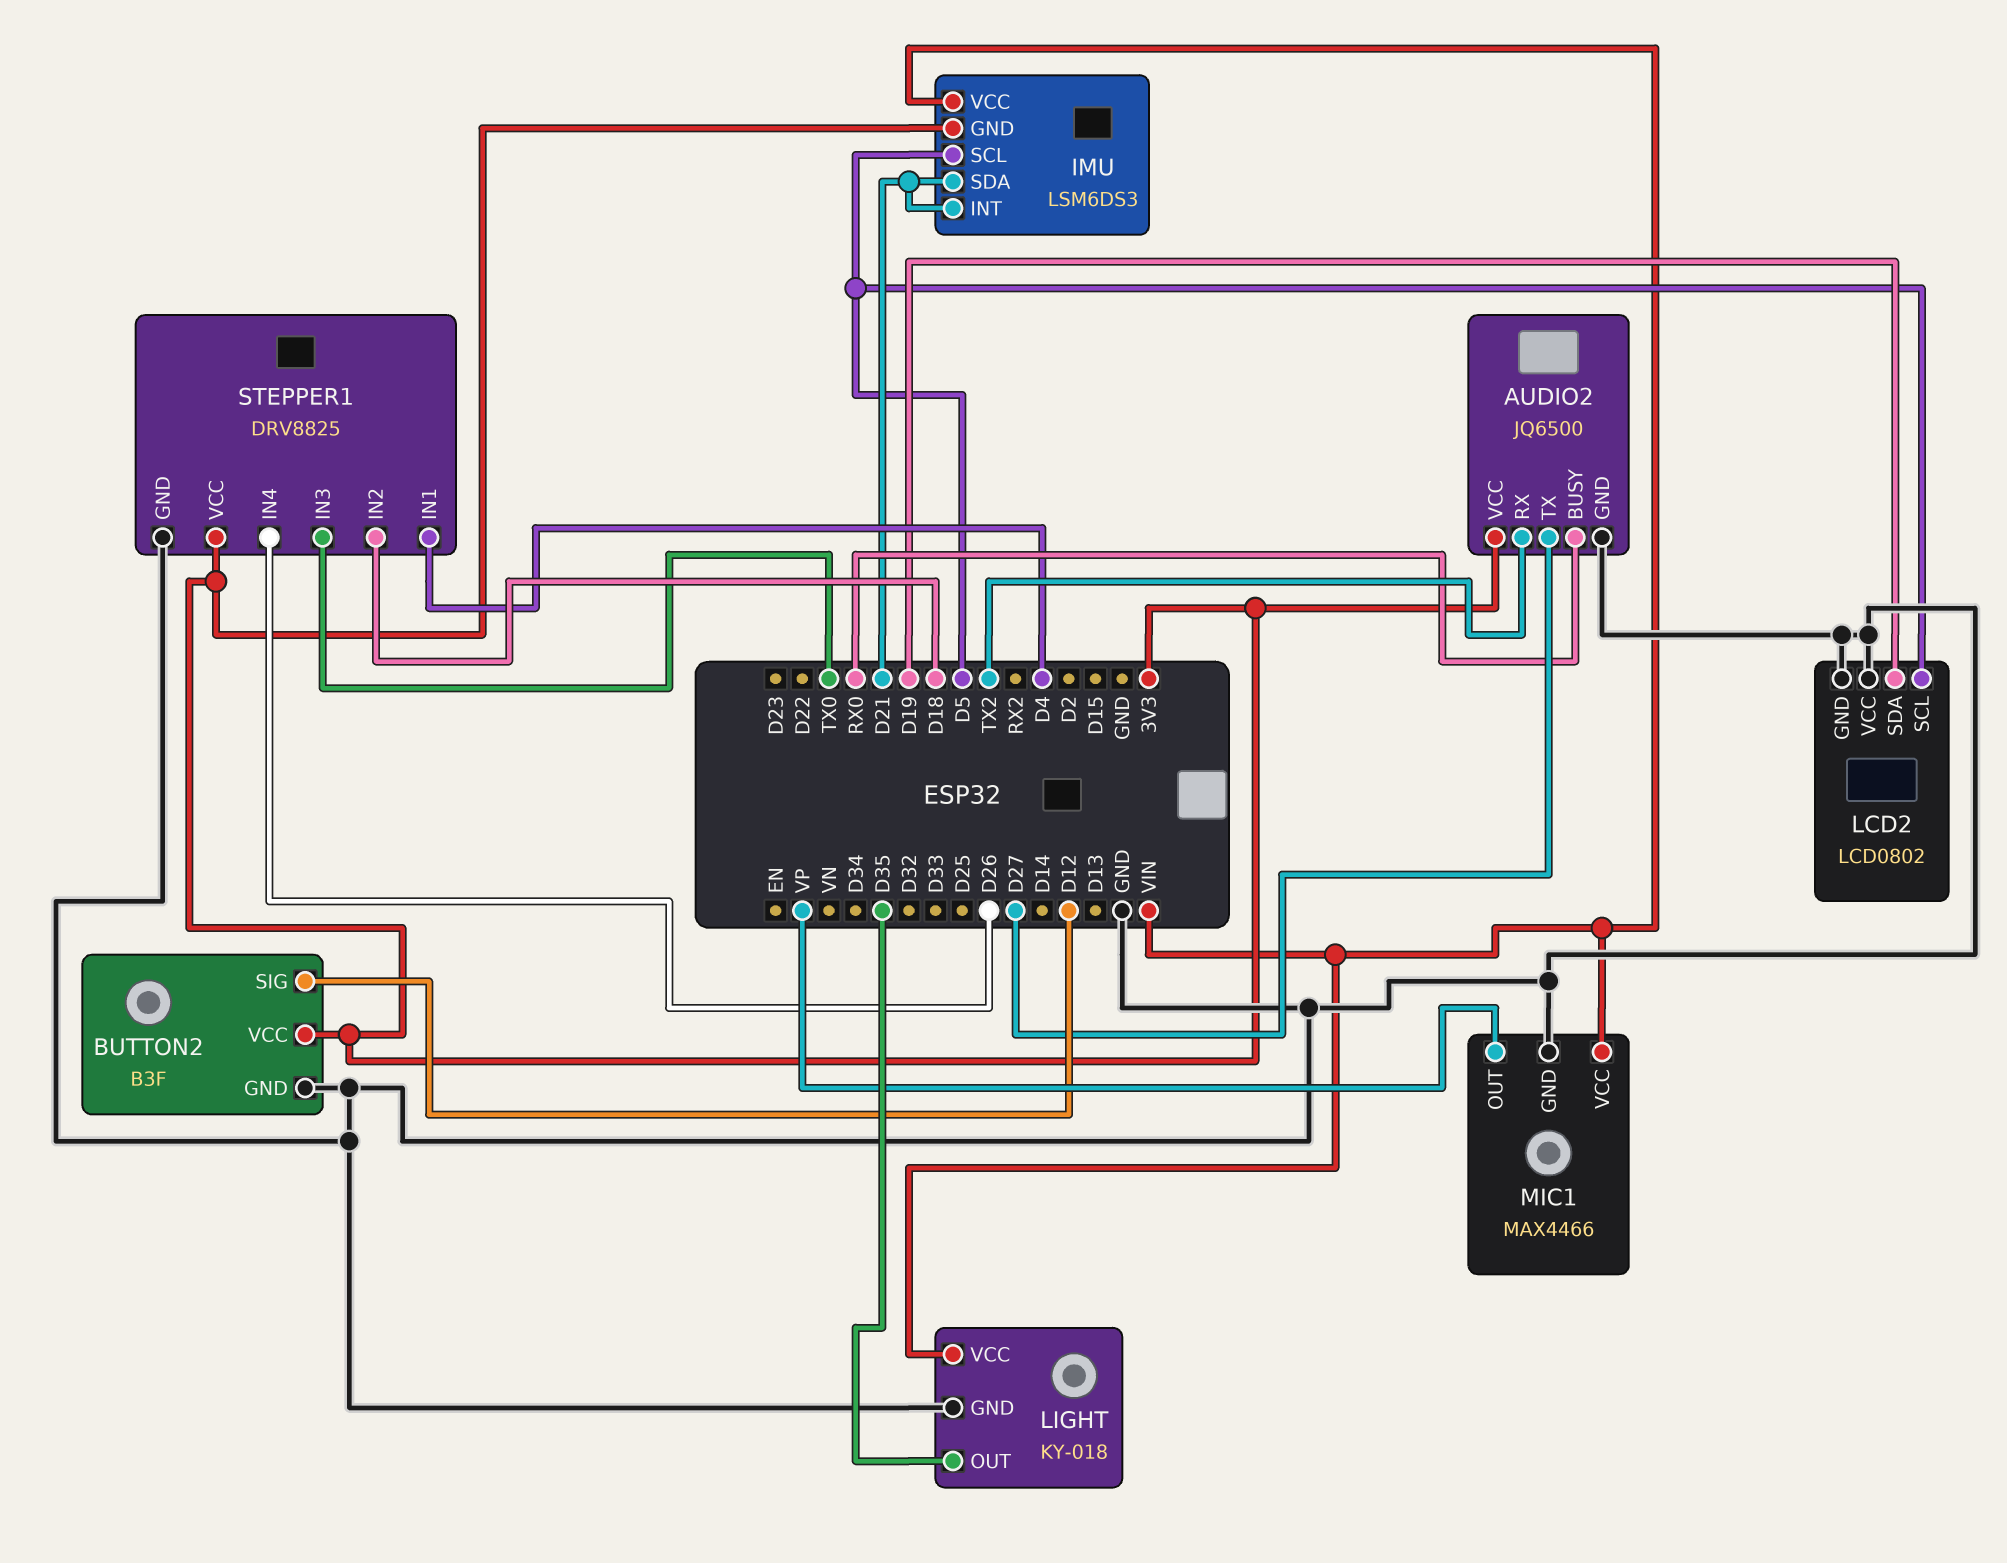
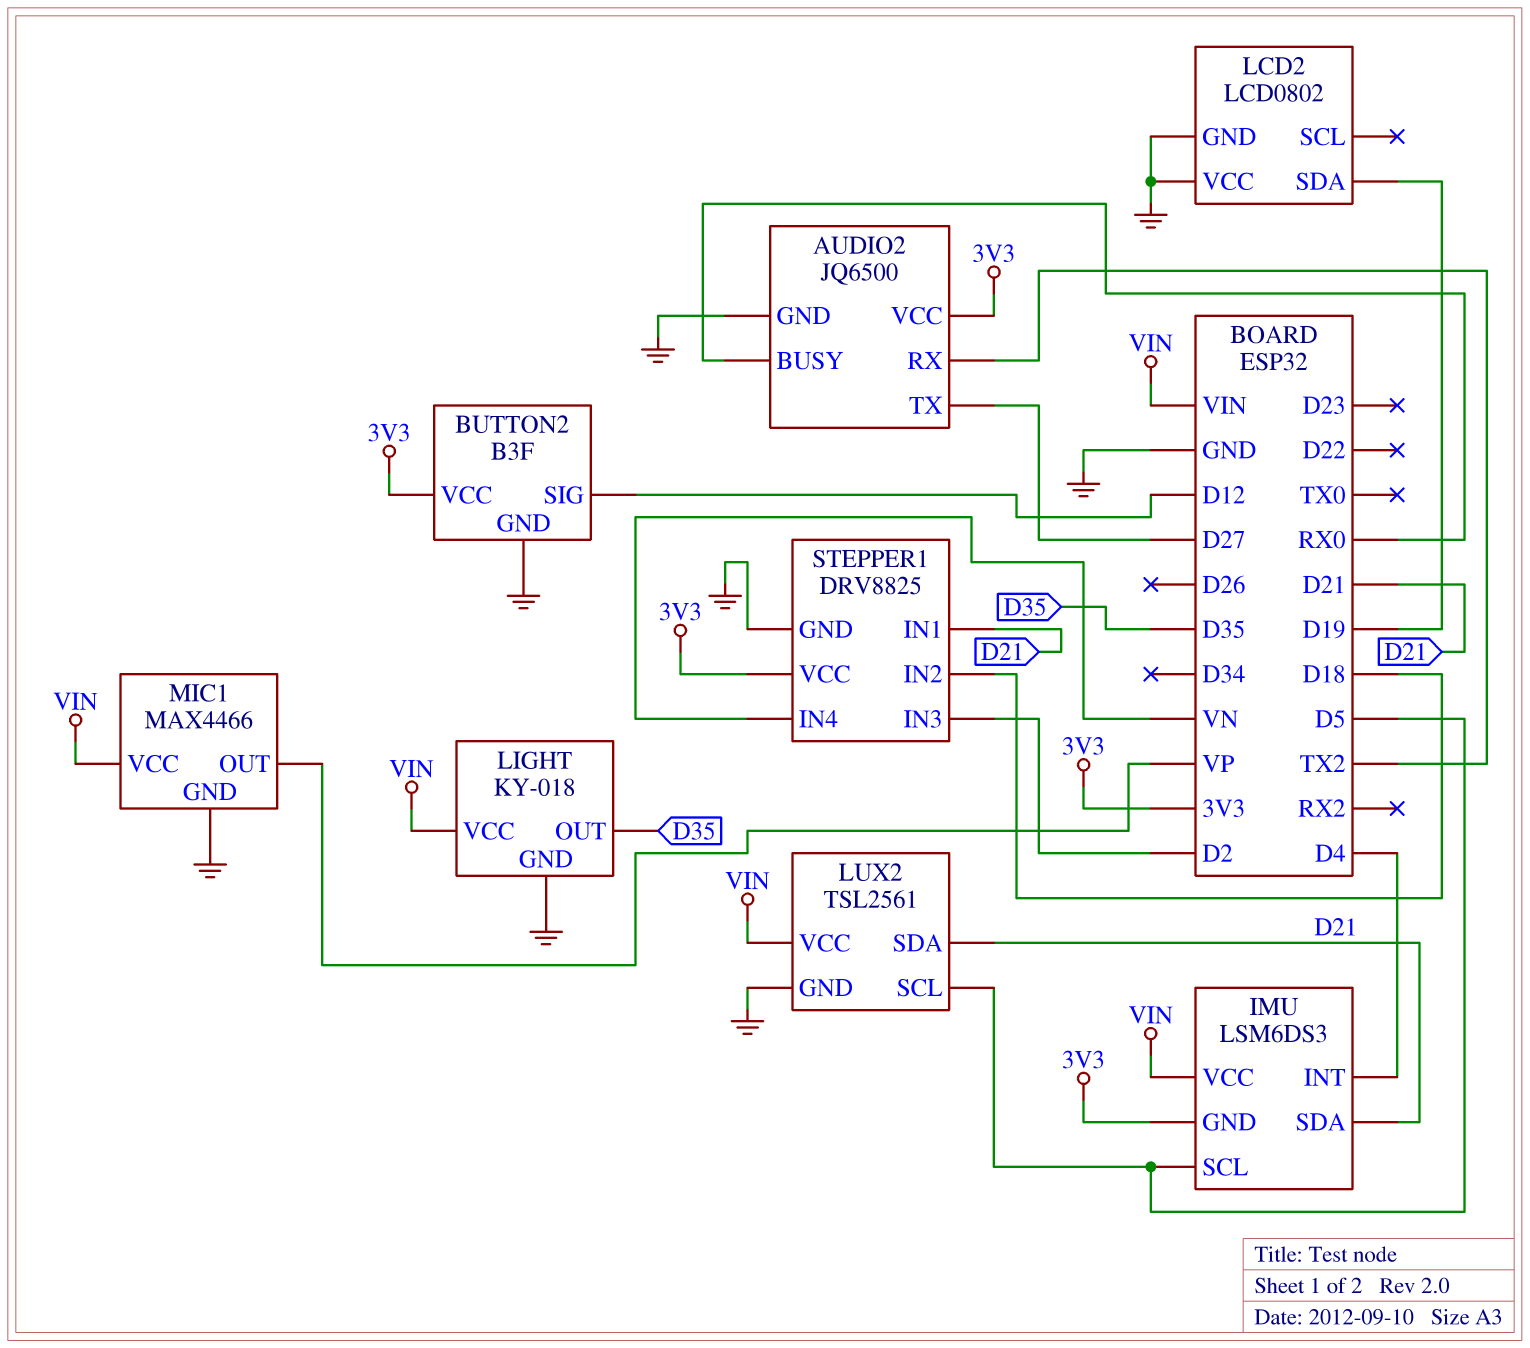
IMU pin INT: D21 -> D4
LCD2 pin SCL: D5 -> none
LUX2: none -> TSL2561
LUX2 pin GND: none -> GND
LUX2 pin SCL: none -> D5
LUX2 pin SDA: none -> D21
LUX2 pin VCC: none -> VIN
STEPPER1 pin IN1: D4 -> D21
STEPPER1 pin IN3: TX0 -> D2
STEPPER1 pin IN4: D26 -> VN

